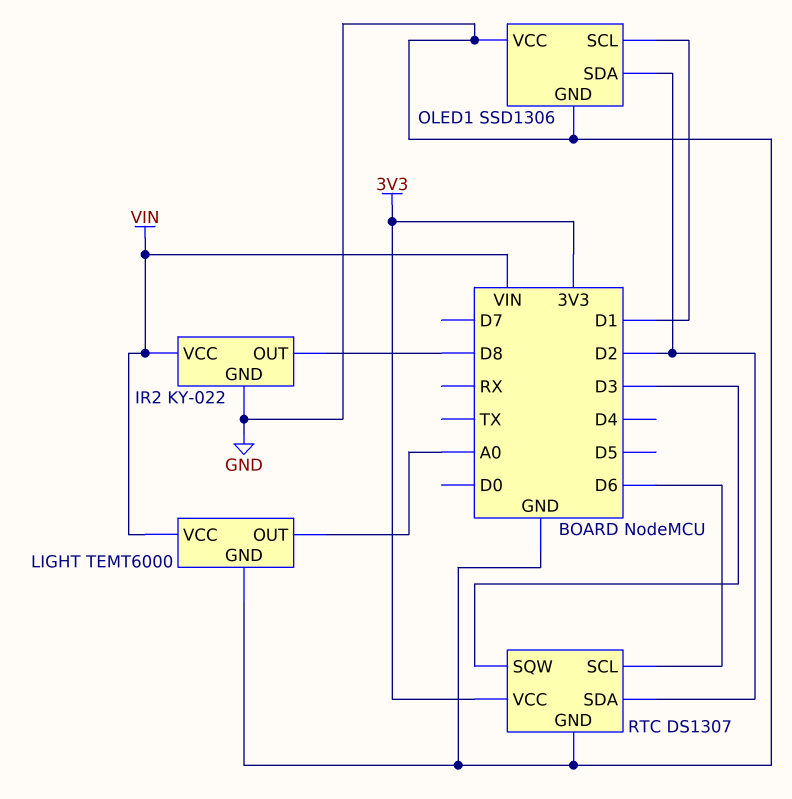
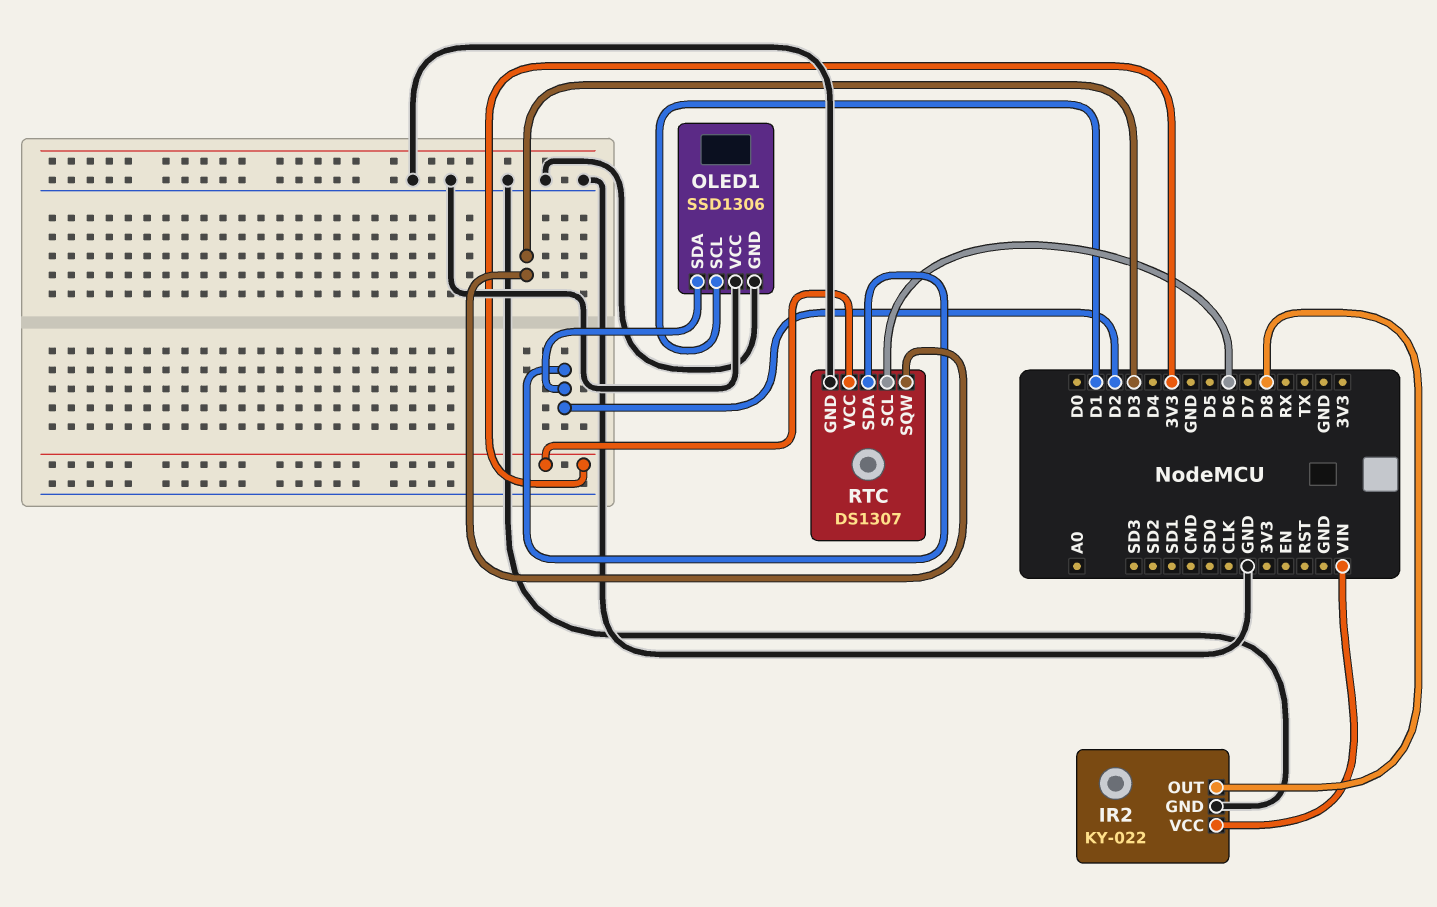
LIGHT: TEMT6000 -> none
LIGHT pin GND: GND -> none
LIGHT pin OUT: A0 -> none
LIGHT pin VCC: VIN -> none

